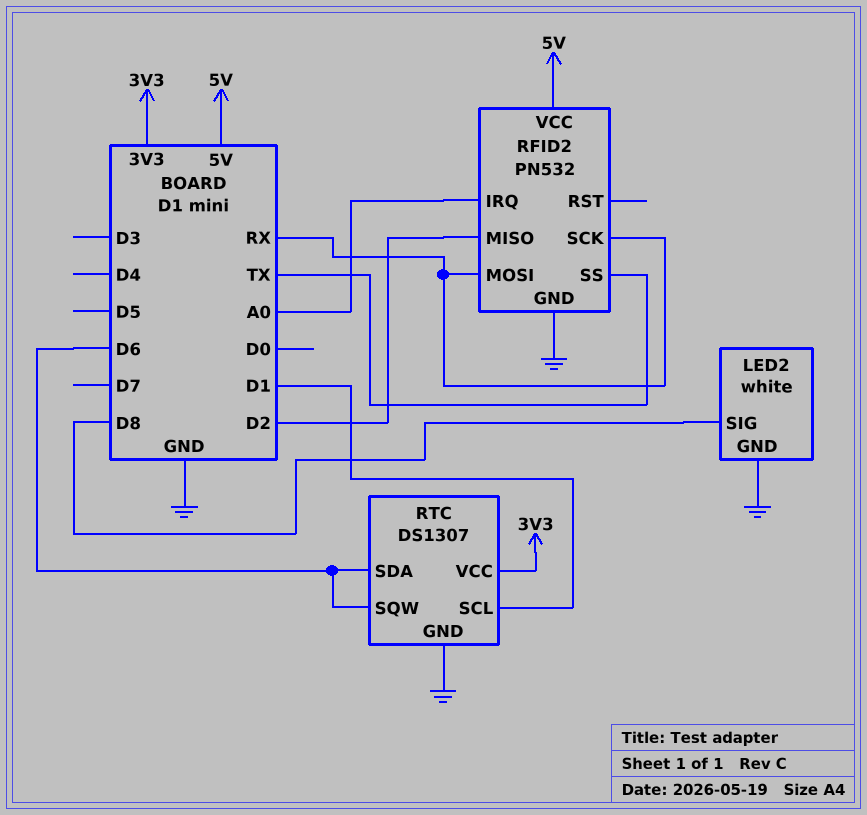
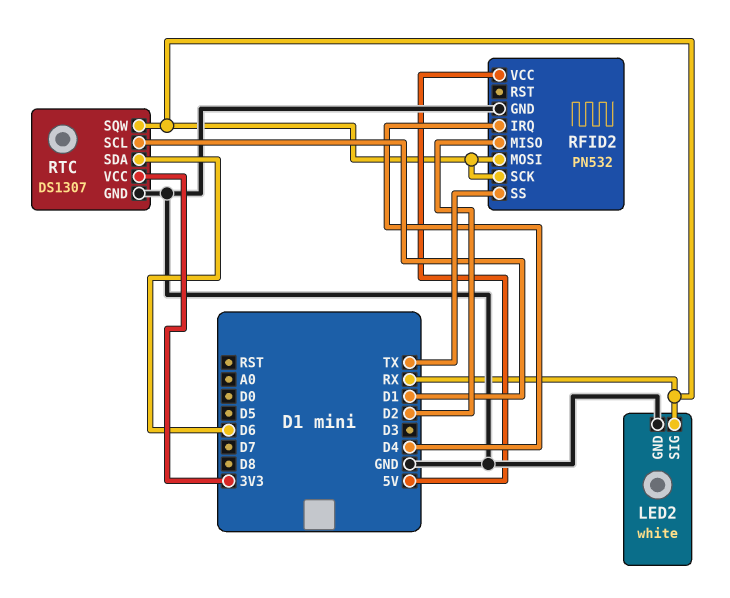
LED2 pin SIG: D8 -> RX
RFID2 pin IRQ: A0 -> D4
RTC pin SQW: D6 -> RX

